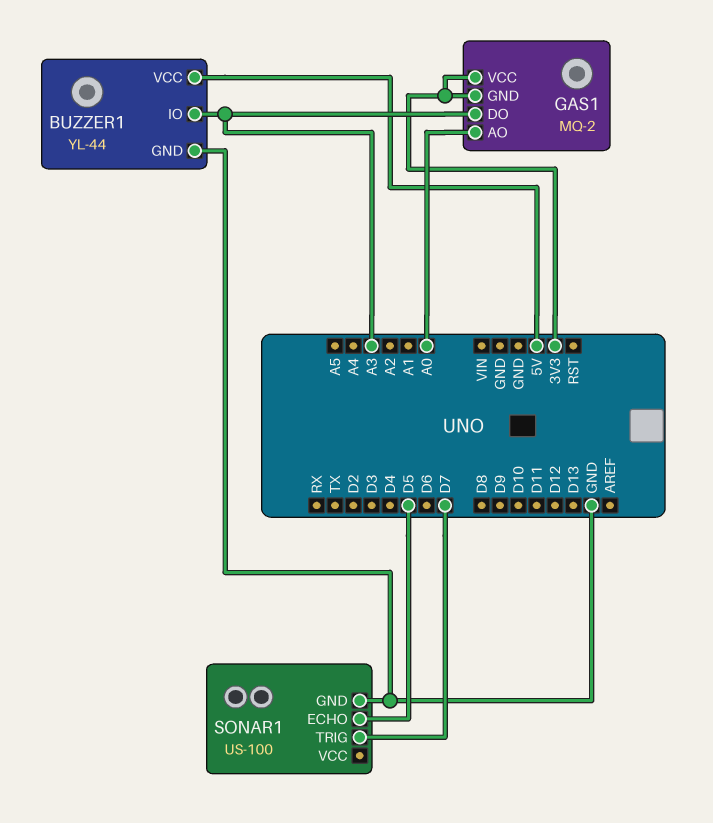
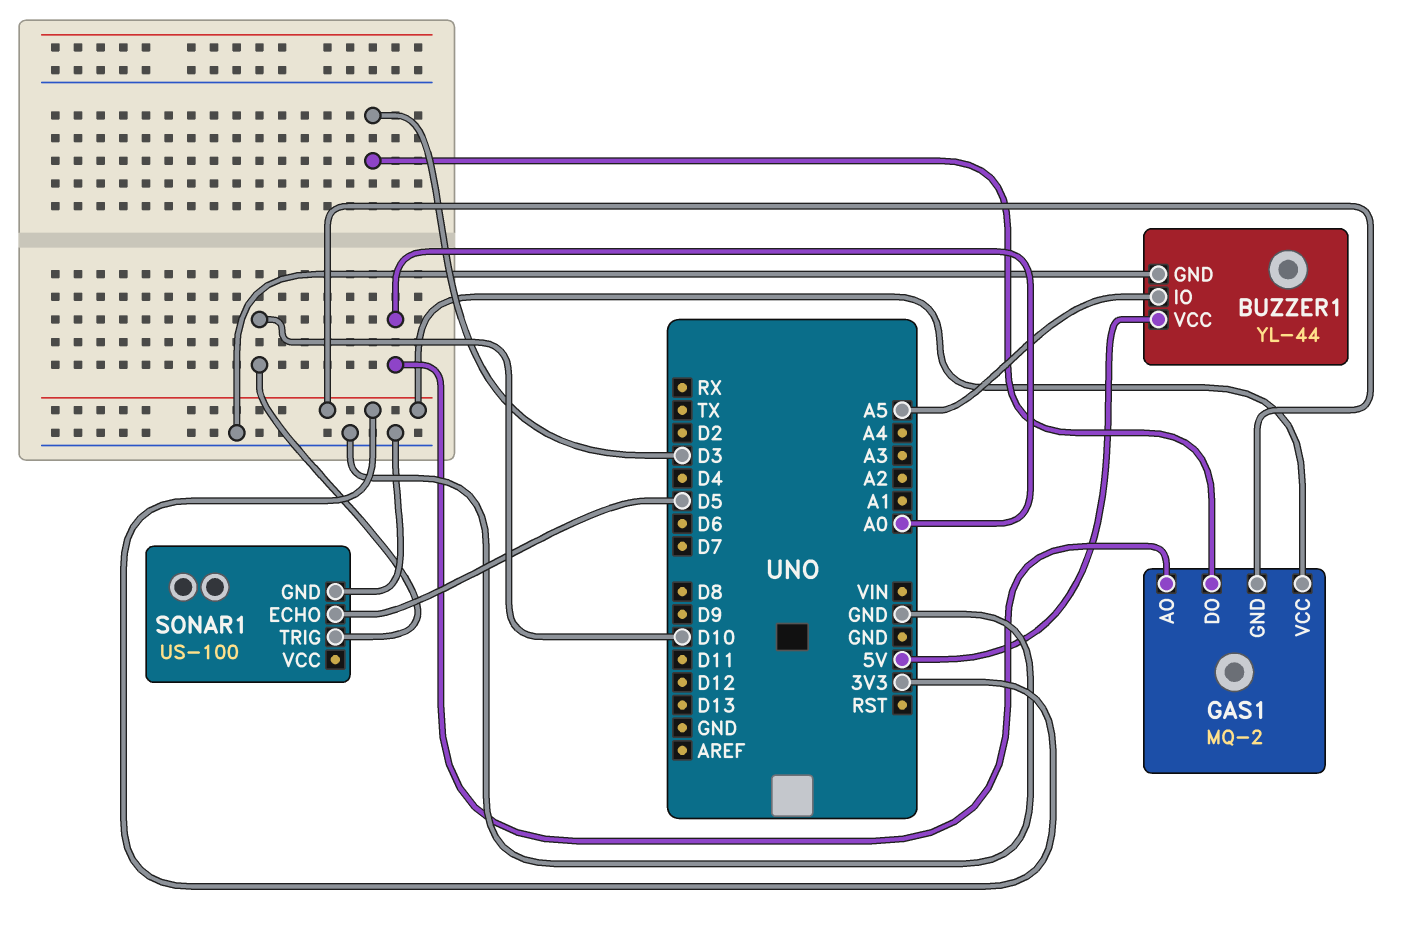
BUZZER1 pin IO: A3 -> A5
GAS1 pin DO: A3 -> D3
SONAR1 pin TRIG: D7 -> D10

